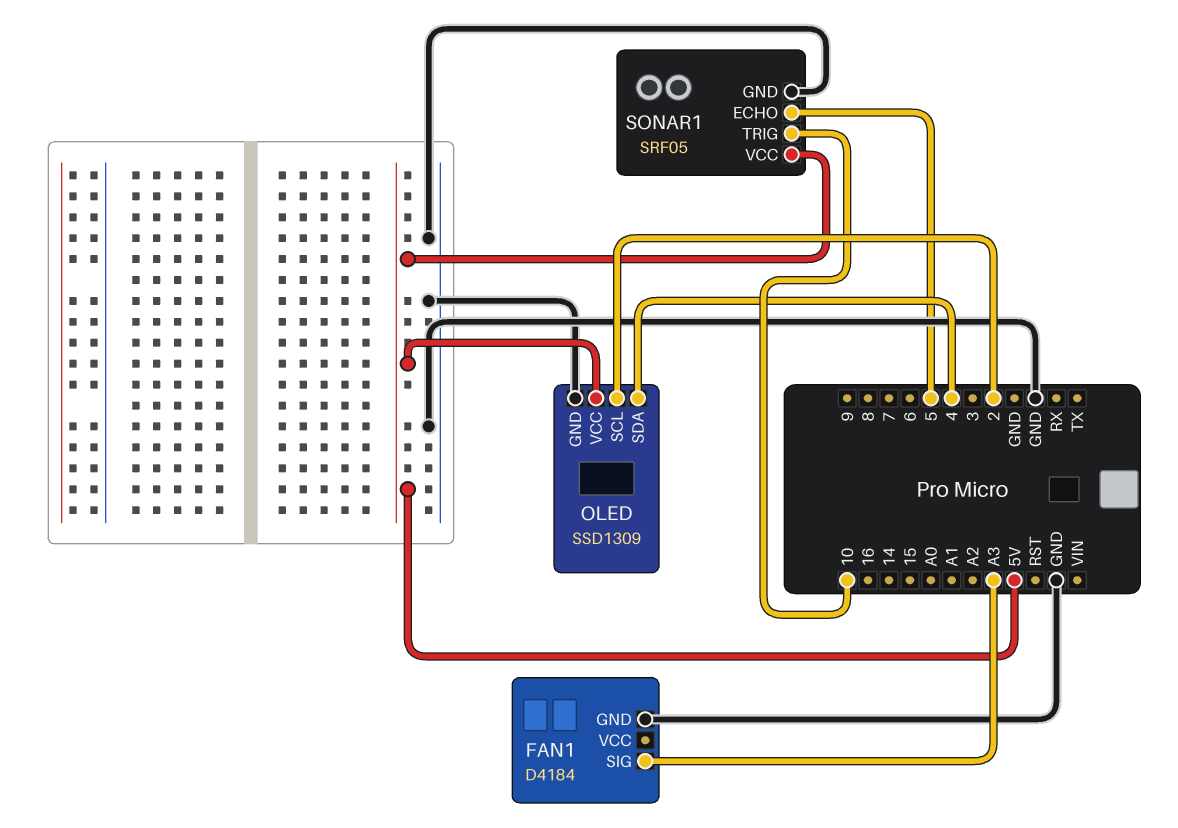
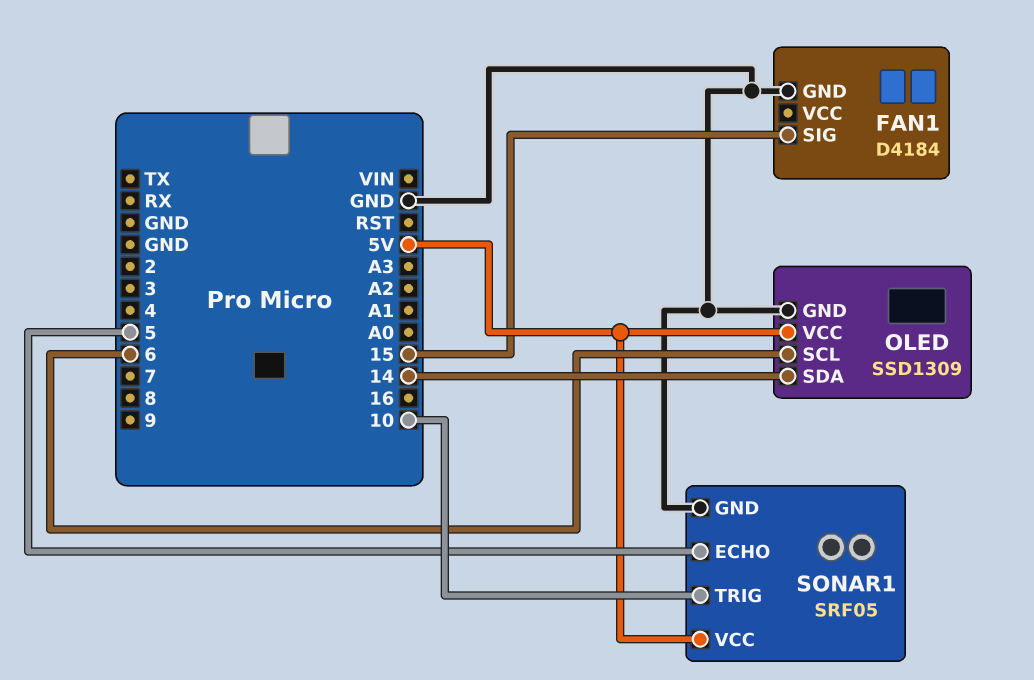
FAN1 pin SIG: A3 -> 15
OLED pin SCL: 2 -> 6
OLED pin SDA: 4 -> 14

